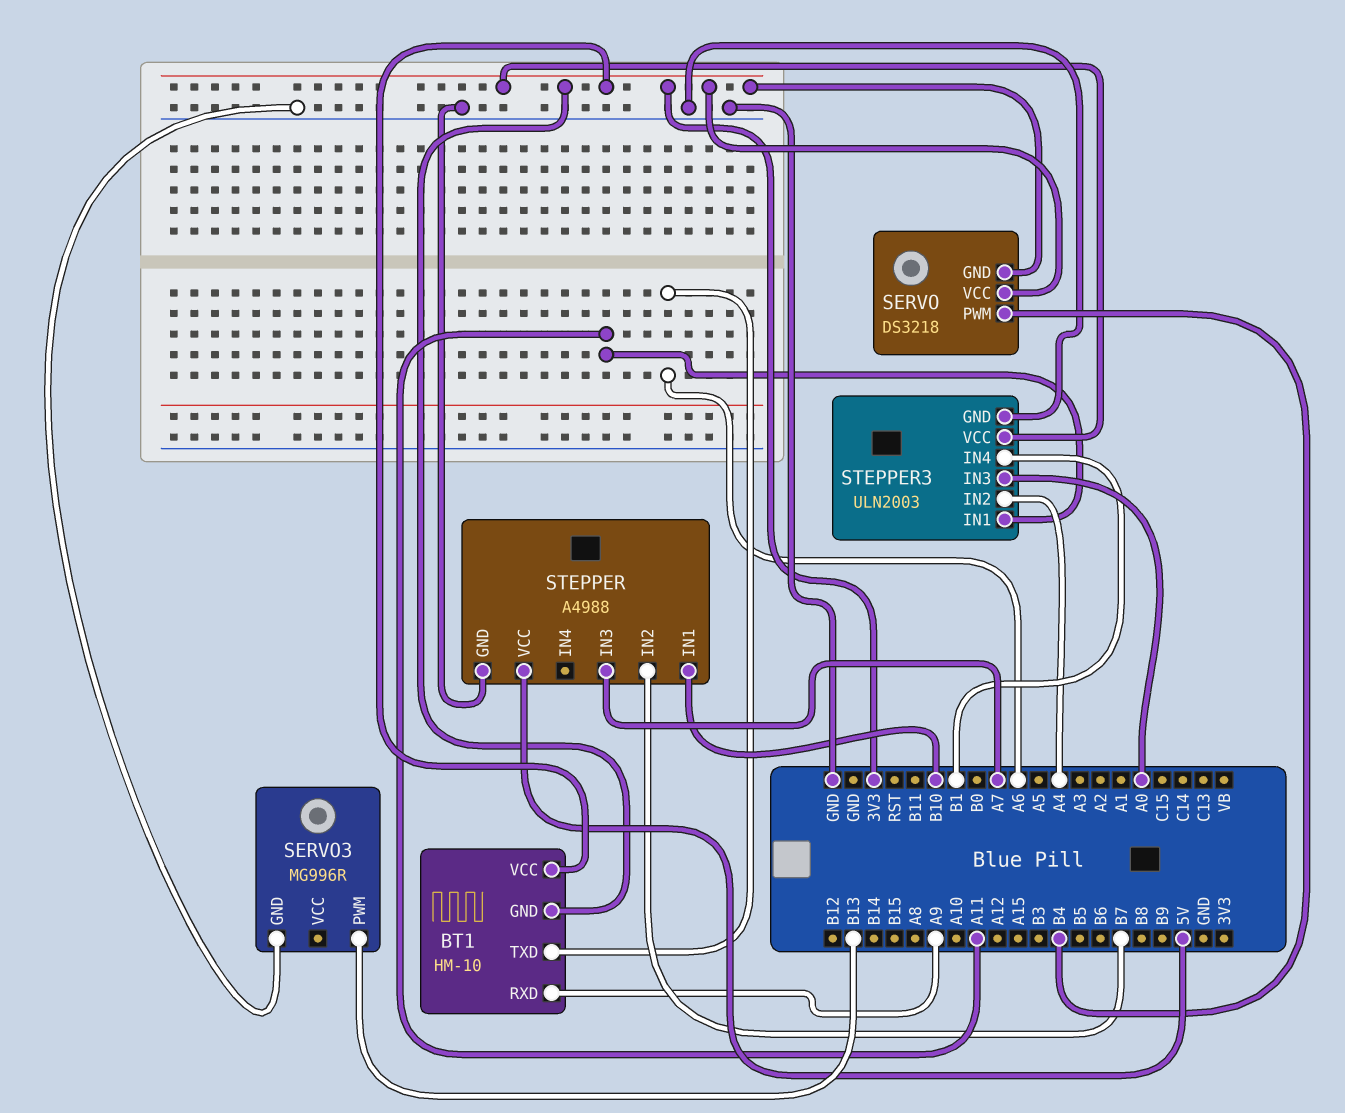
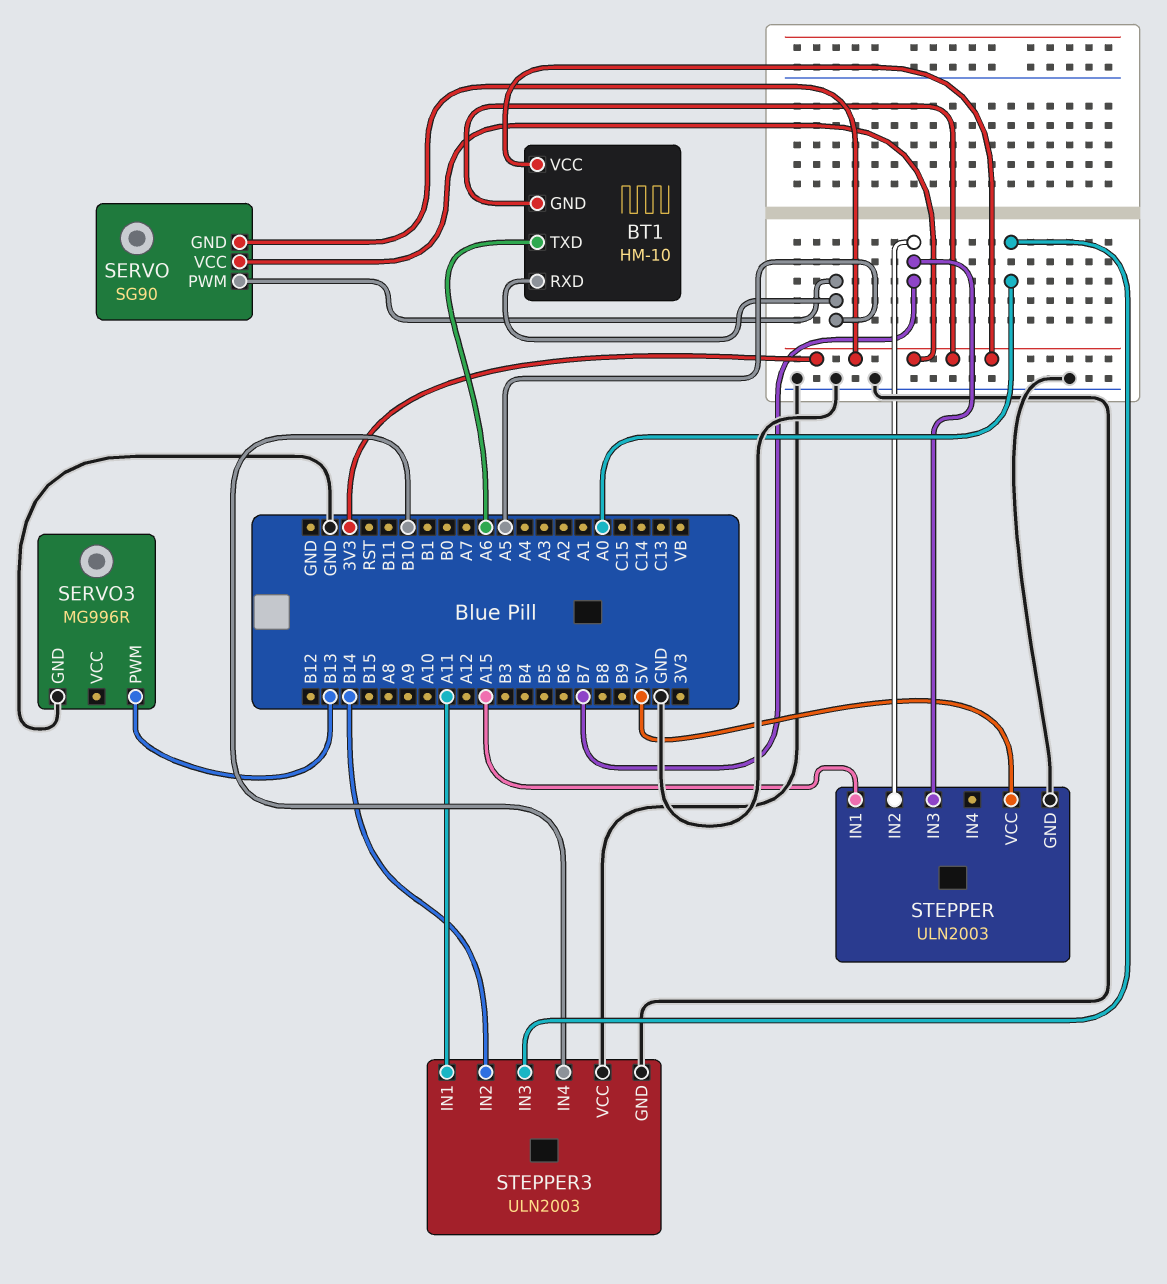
BT1 pin RXD: A9 -> A5
SERVO: DS3218 -> SG90
SERVO pin PWM: B4 -> A5
STEPPER: A4988 -> ULN2003
STEPPER pin IN1: B10 -> A15
STEPPER pin IN3: A7 -> B7
STEPPER3 pin IN2: A4 -> B14
STEPPER3 pin IN4: B1 -> B10
STEPPER3 pin VCC: 3V3 -> GND

